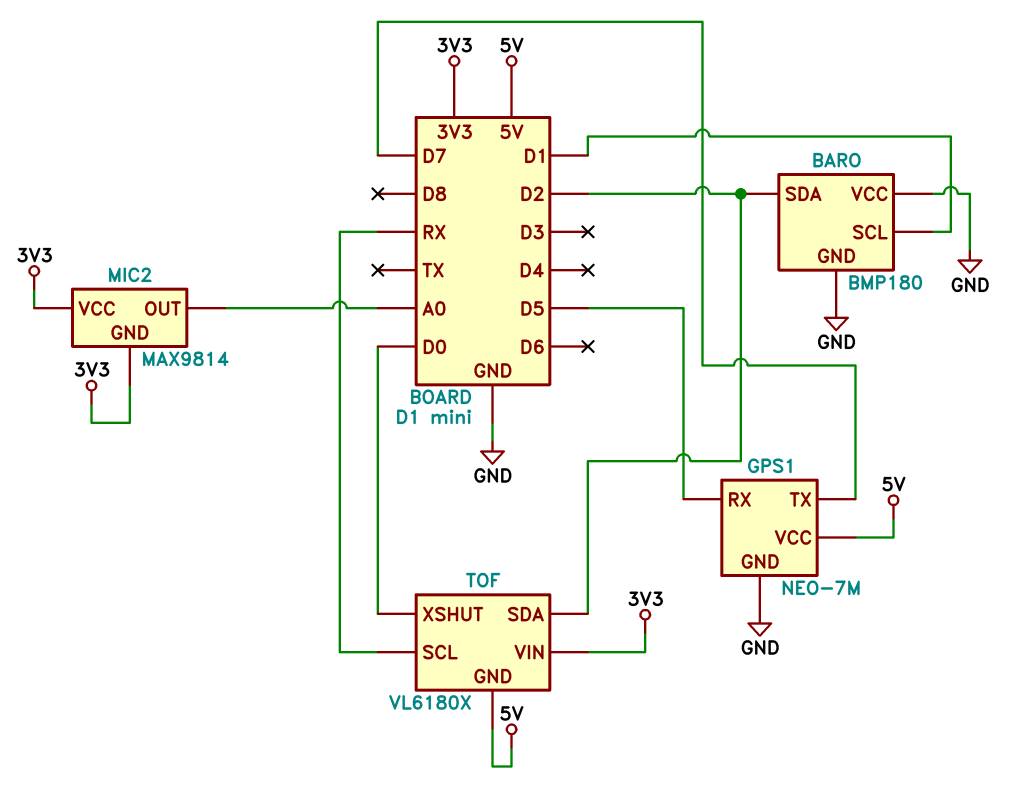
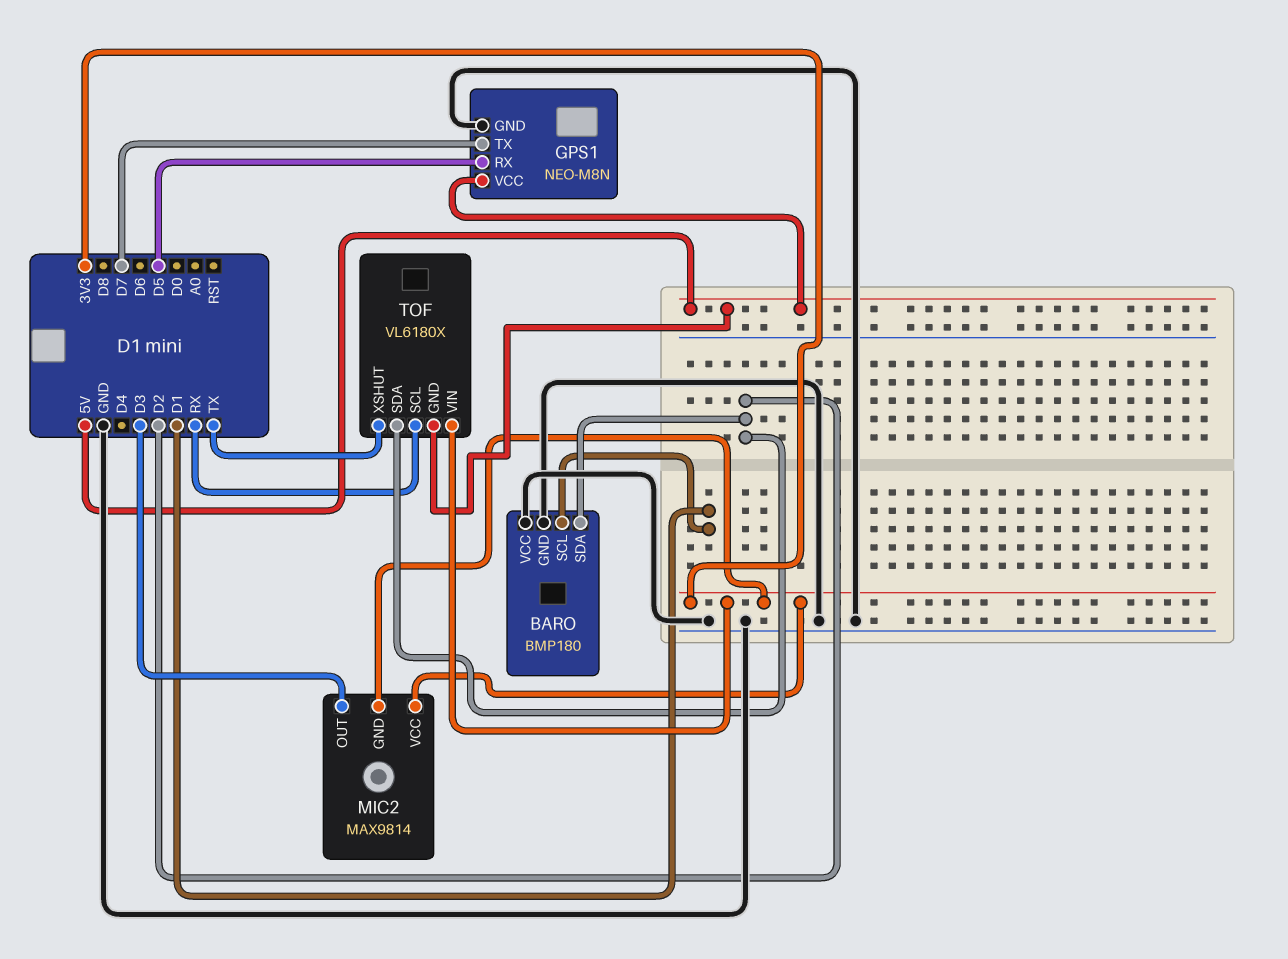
GPS1: NEO-7M -> NEO-M8N
MIC2 pin OUT: A0 -> D3
TOF pin XSHUT: D0 -> TX

